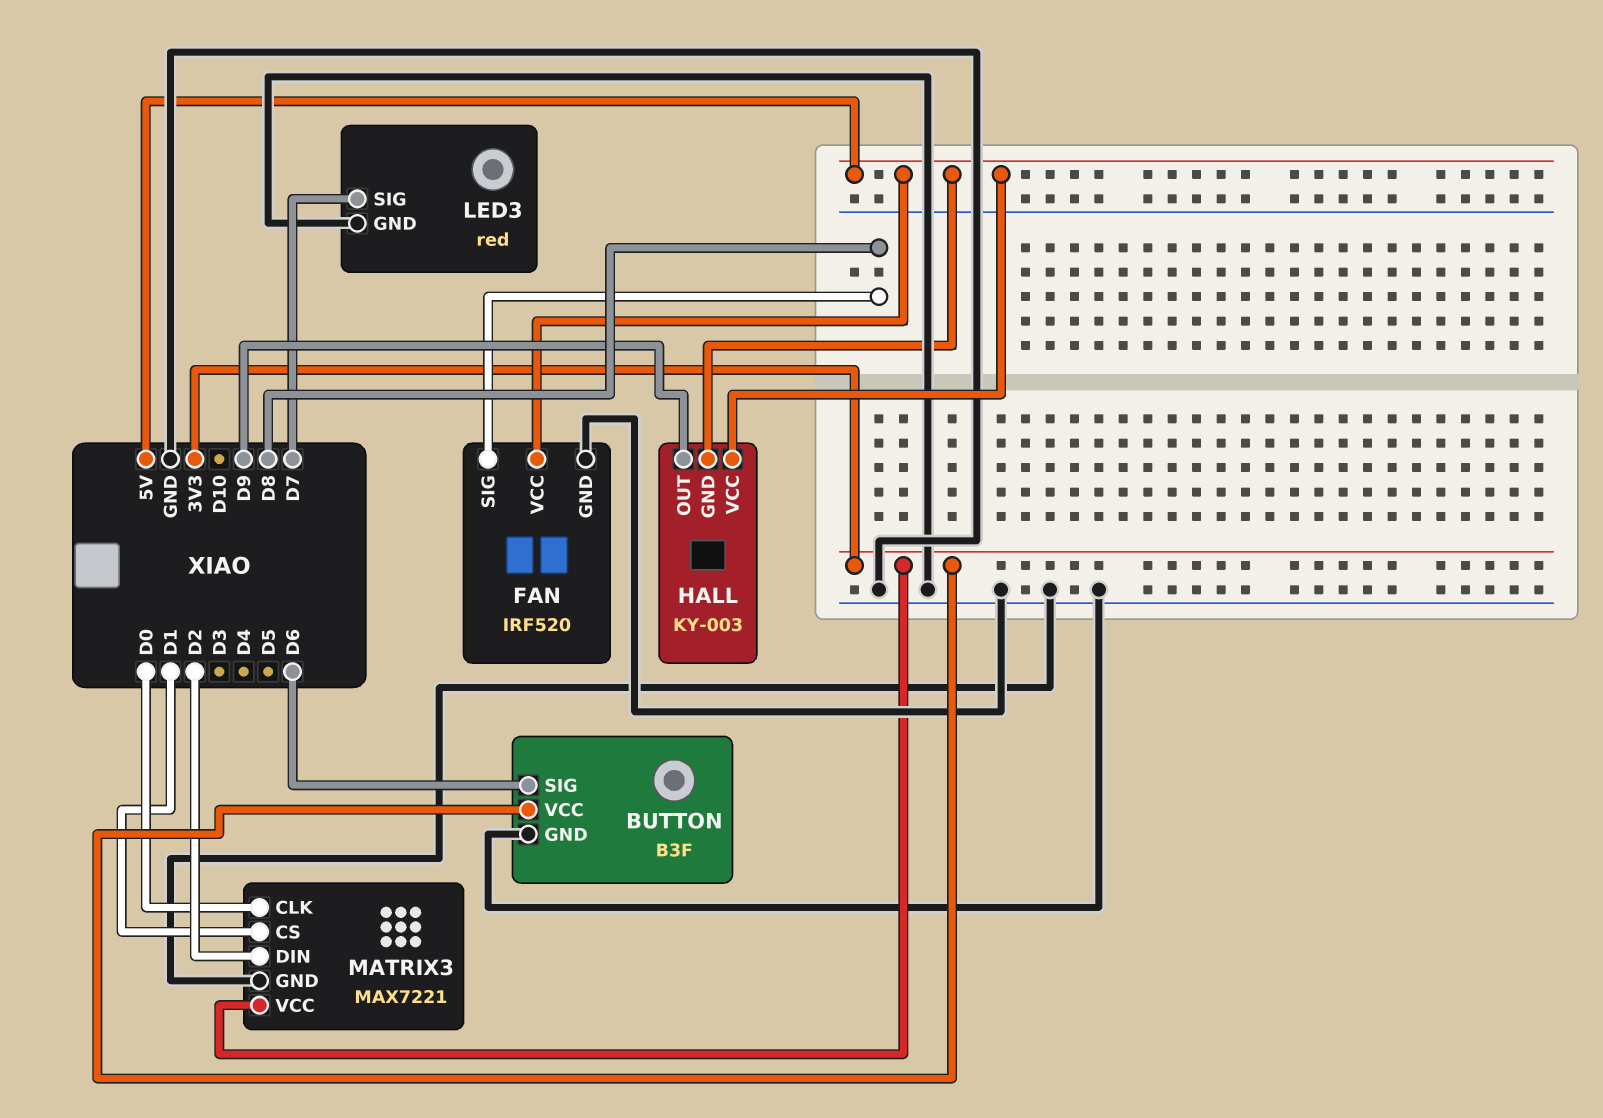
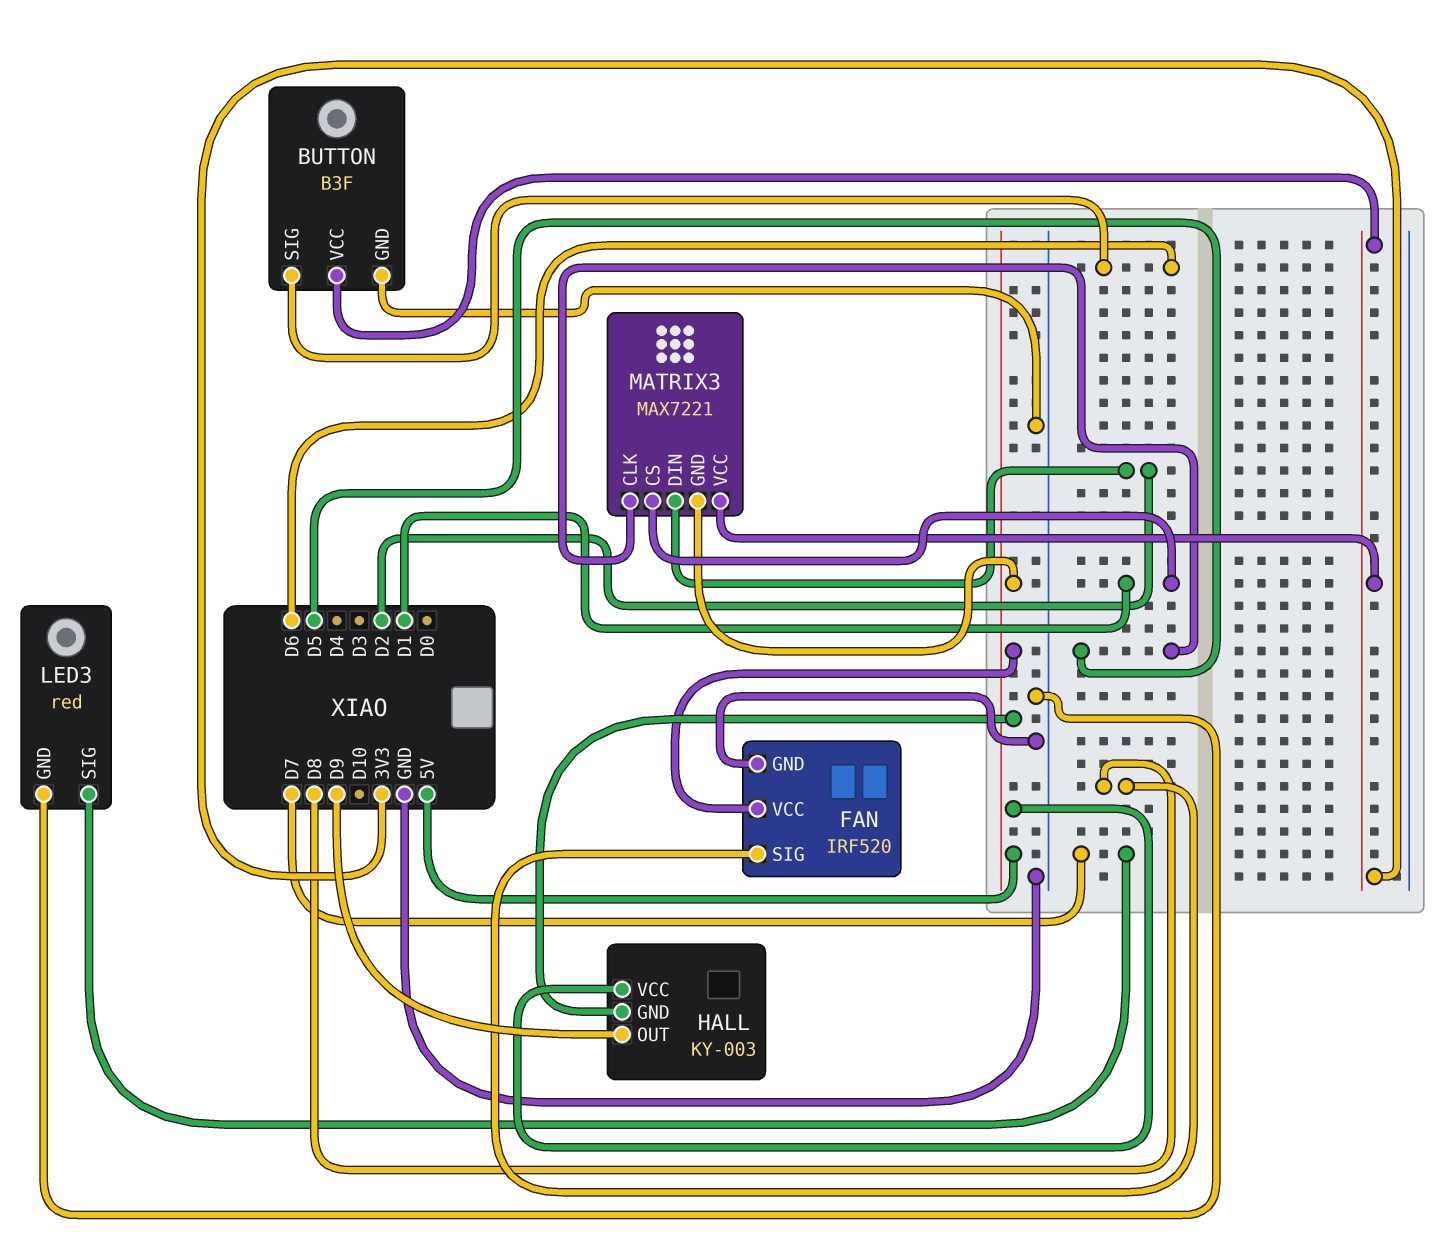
MATRIX3 pin CLK: D0 -> D5
MATRIX3 pin GND: GND -> 5V

